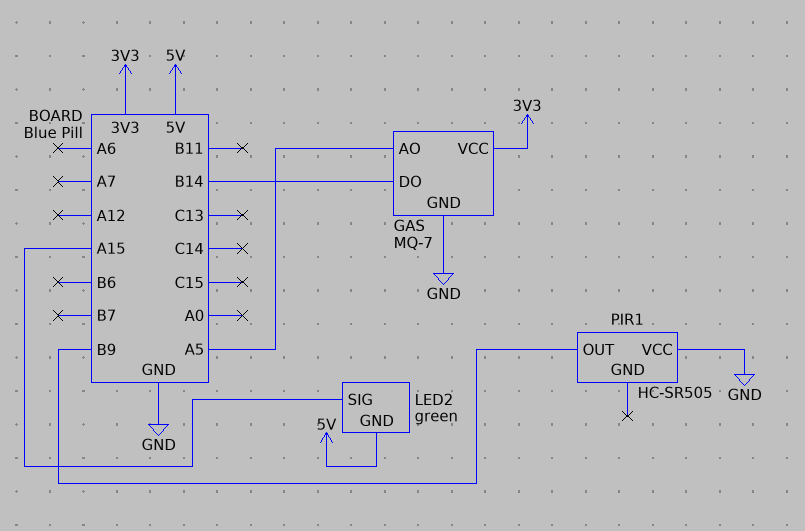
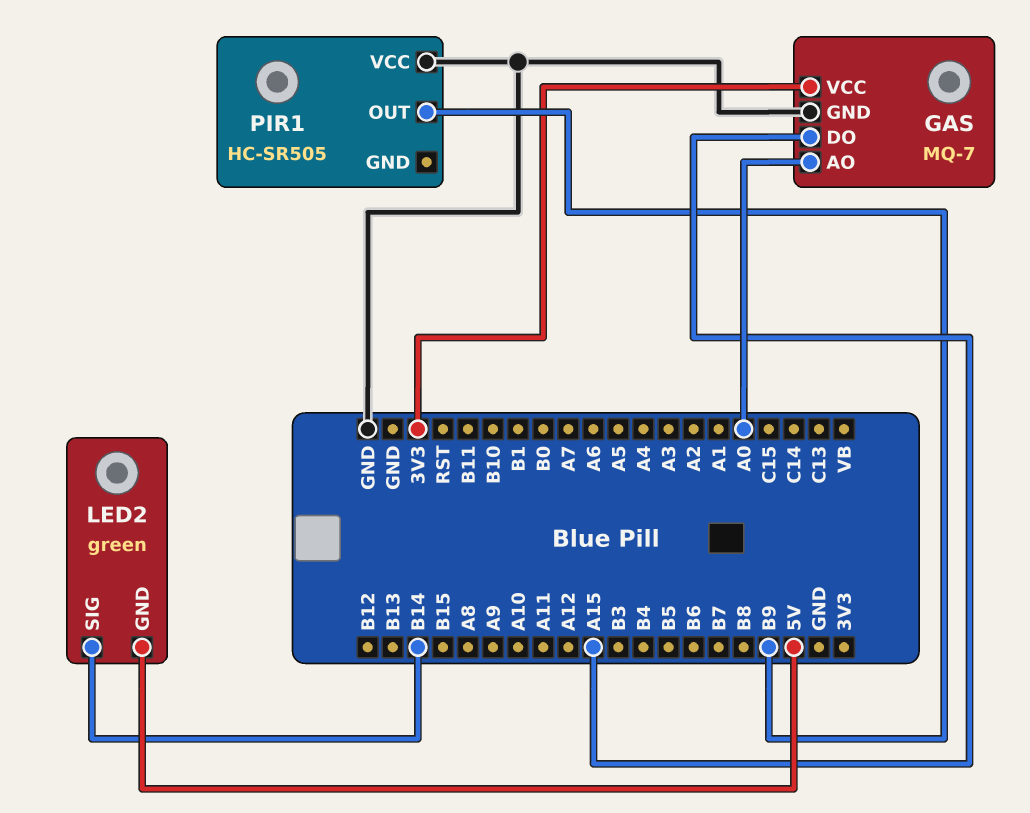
GAS pin AO: A5 -> A0
GAS pin DO: B14 -> A15
LED2 pin SIG: A15 -> B14

